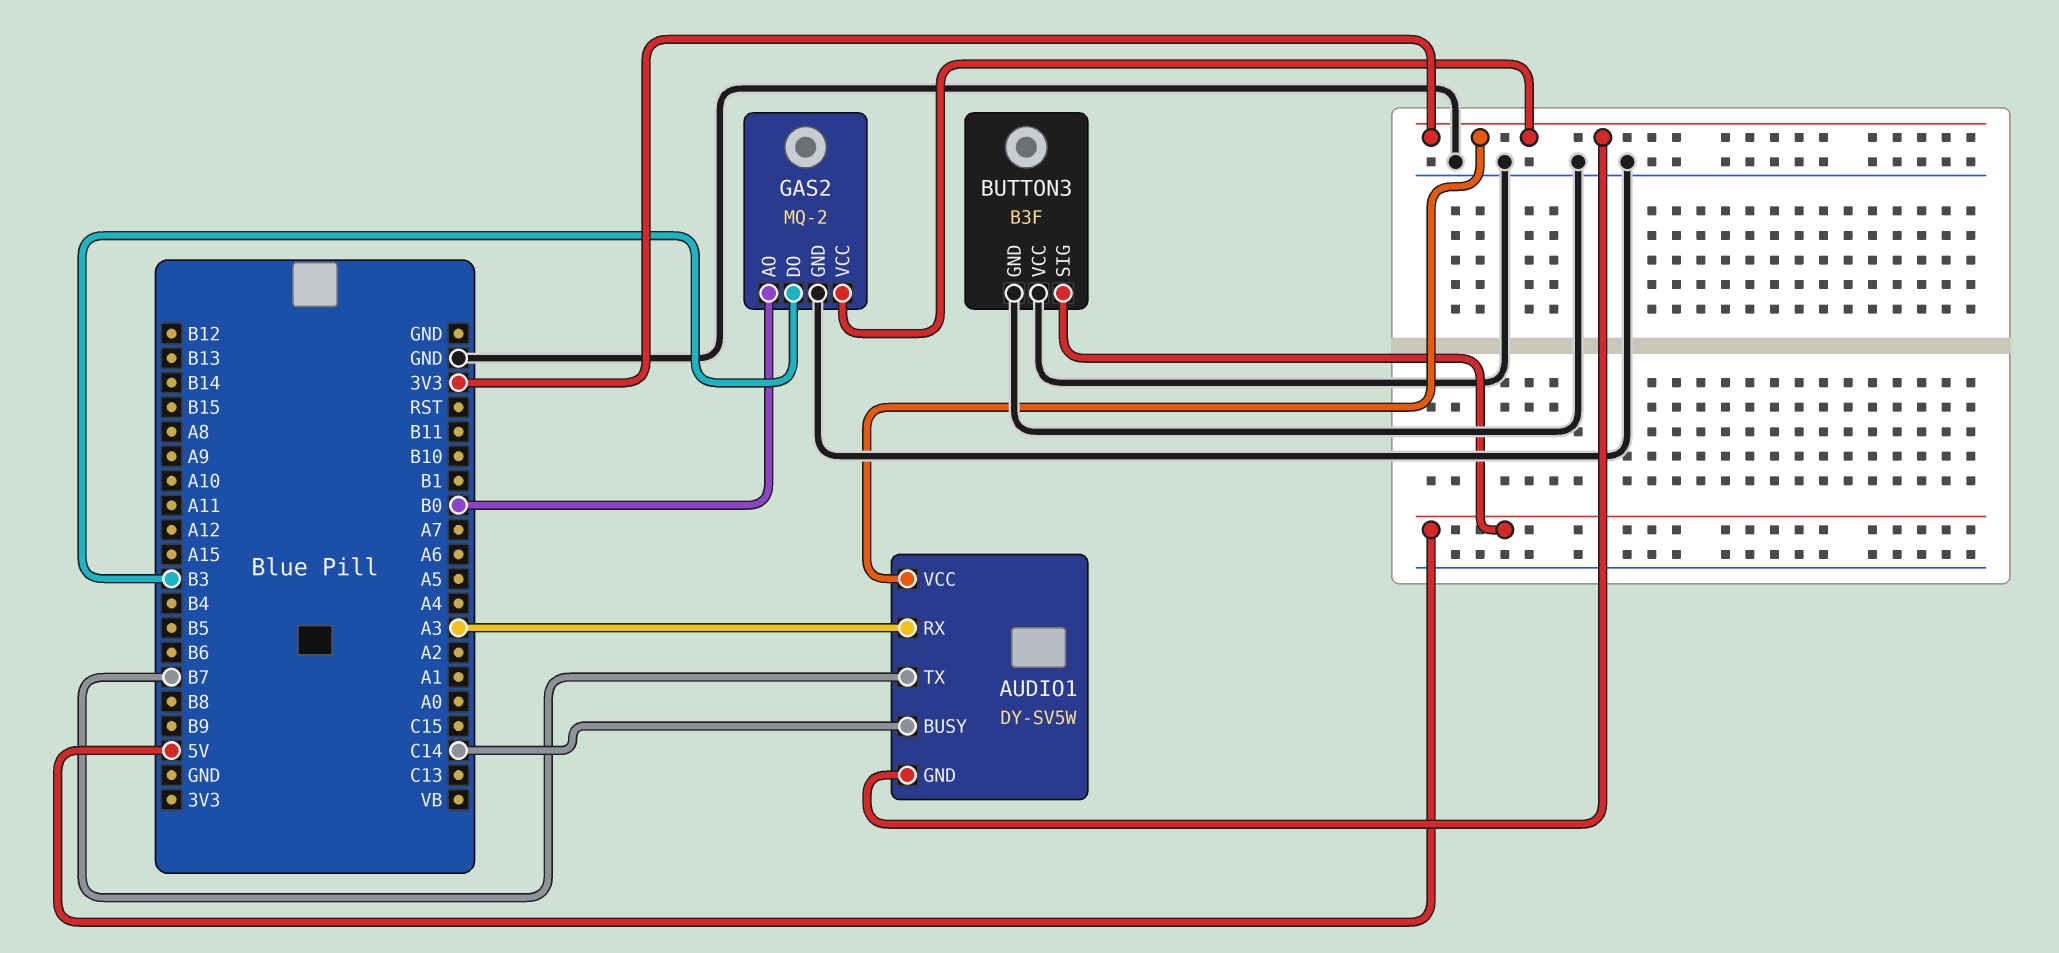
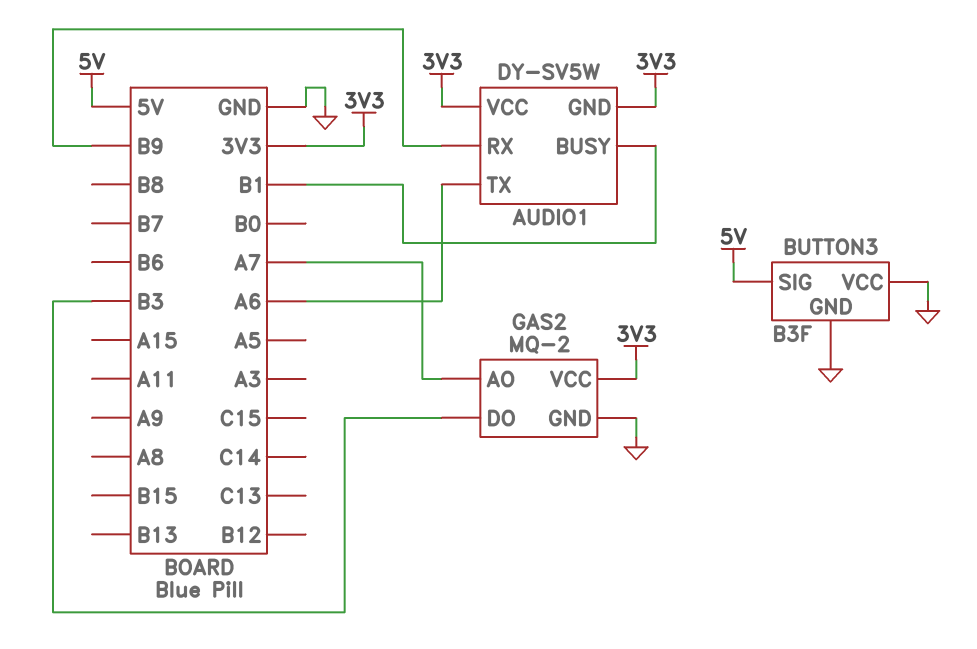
AUDIO1 pin BUSY: C14 -> B1
AUDIO1 pin RX: A3 -> B9
AUDIO1 pin TX: B7 -> A6
GAS2 pin AO: B0 -> A7

